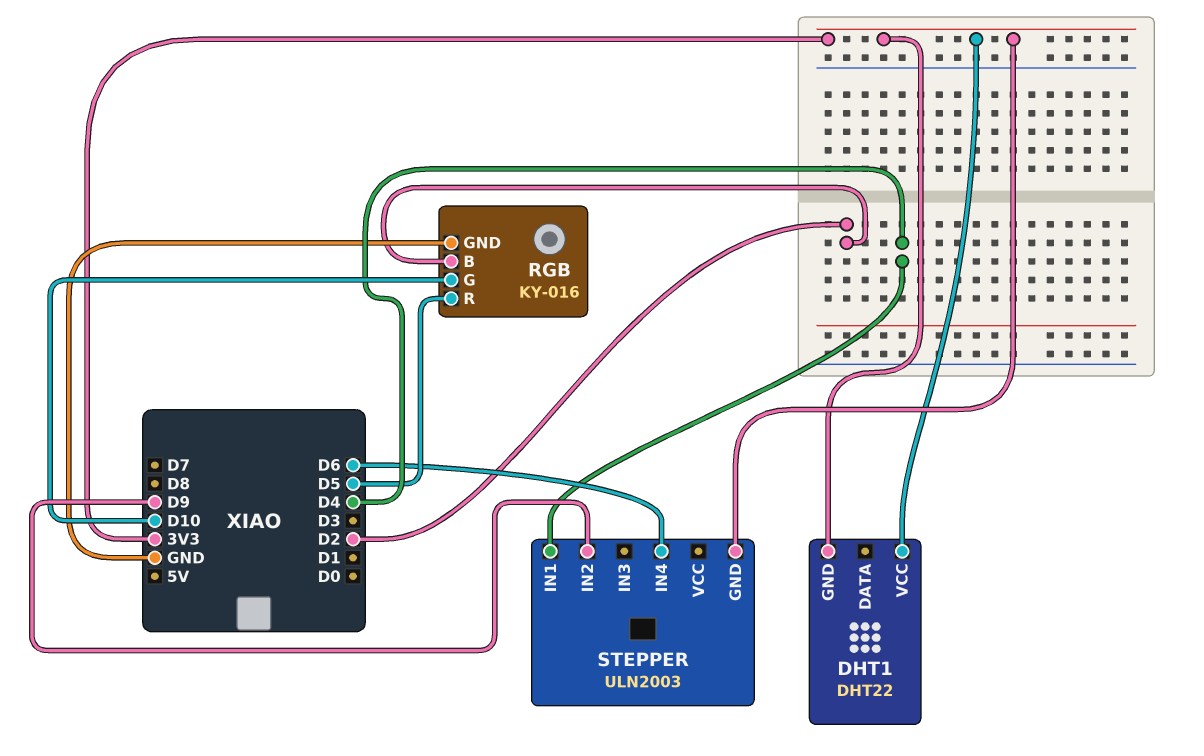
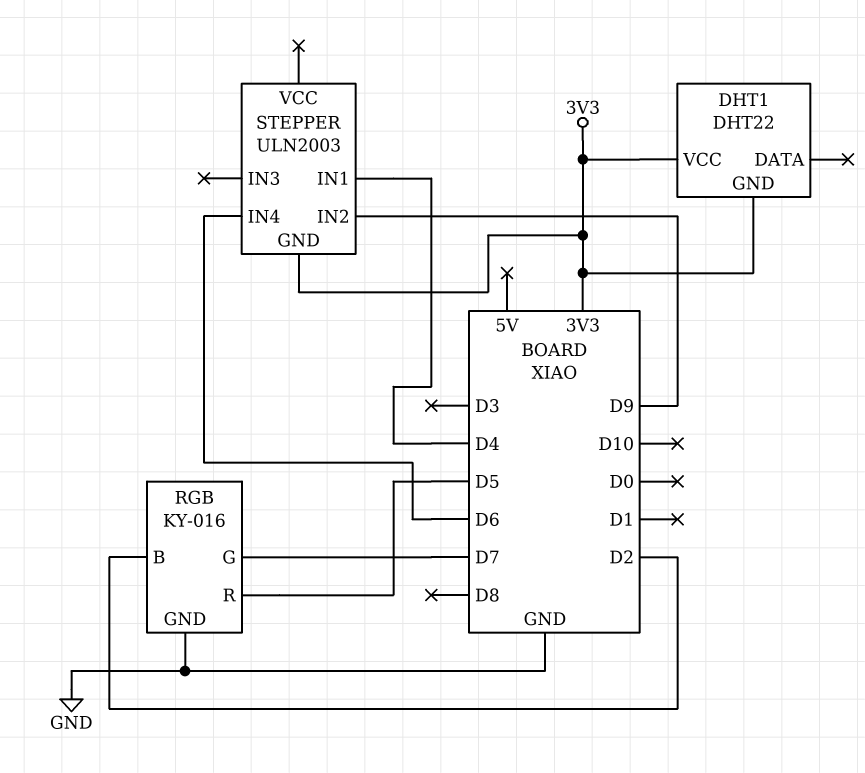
RGB pin G: D10 -> D7

